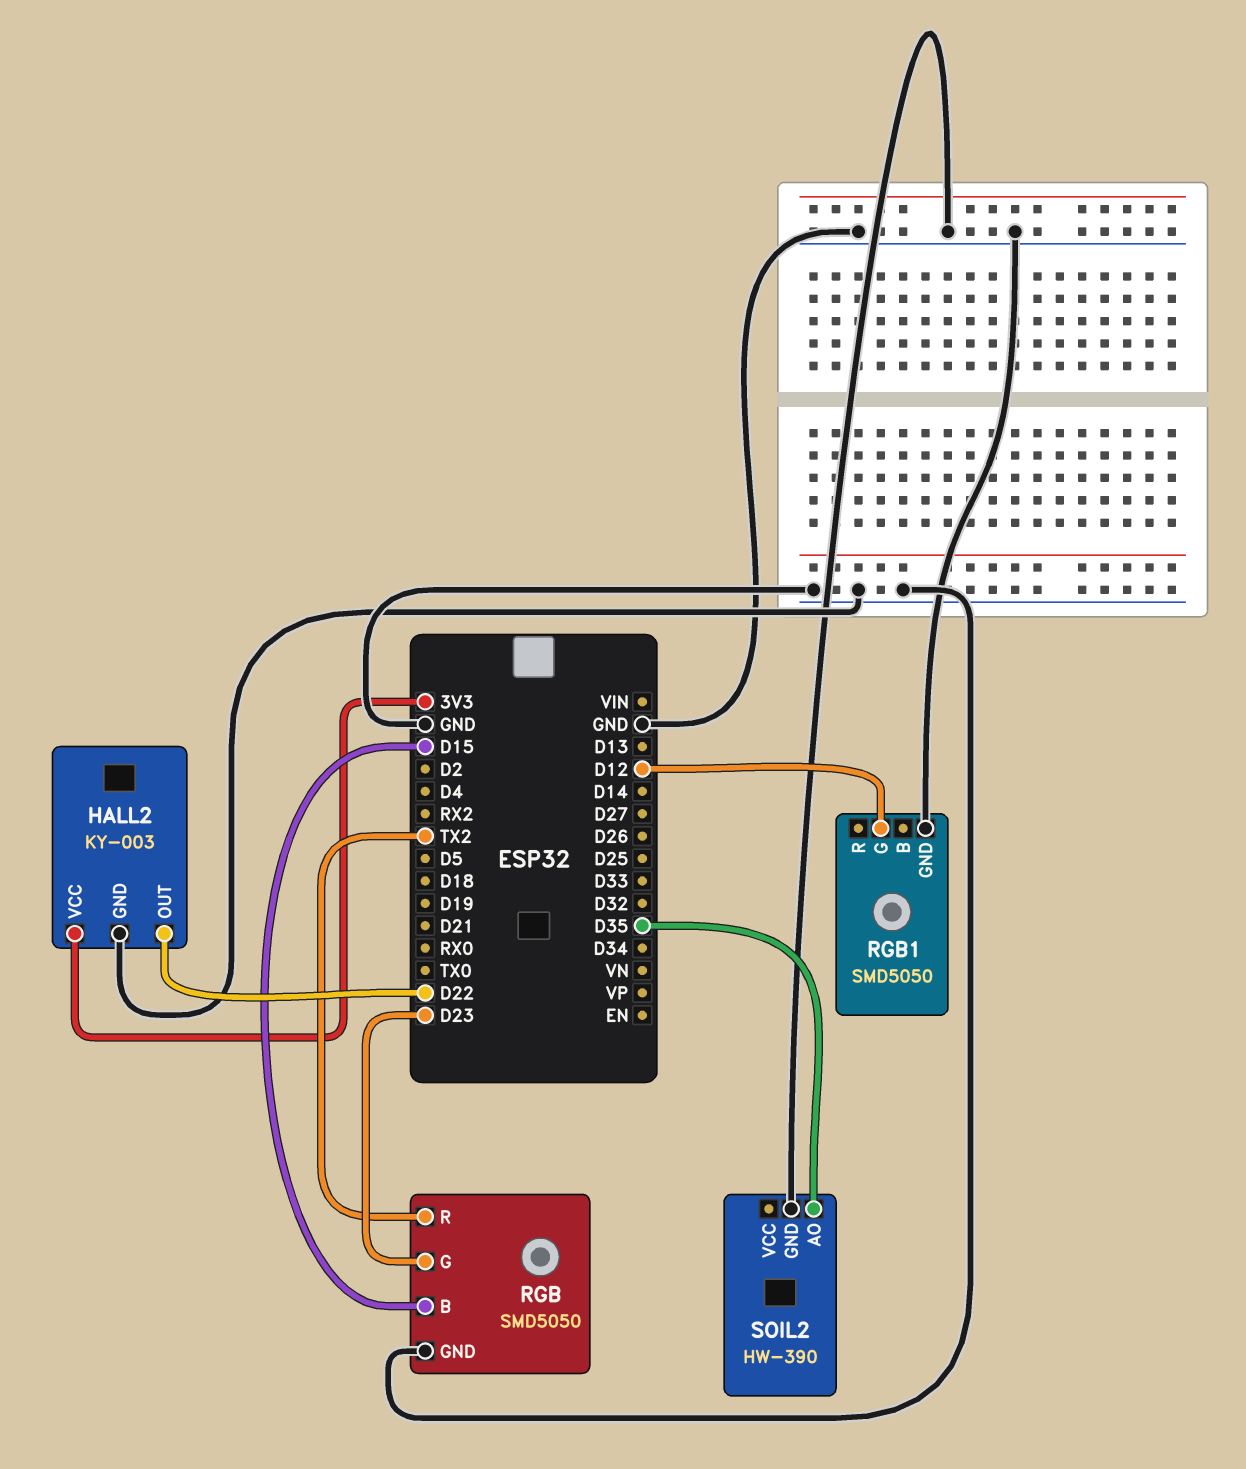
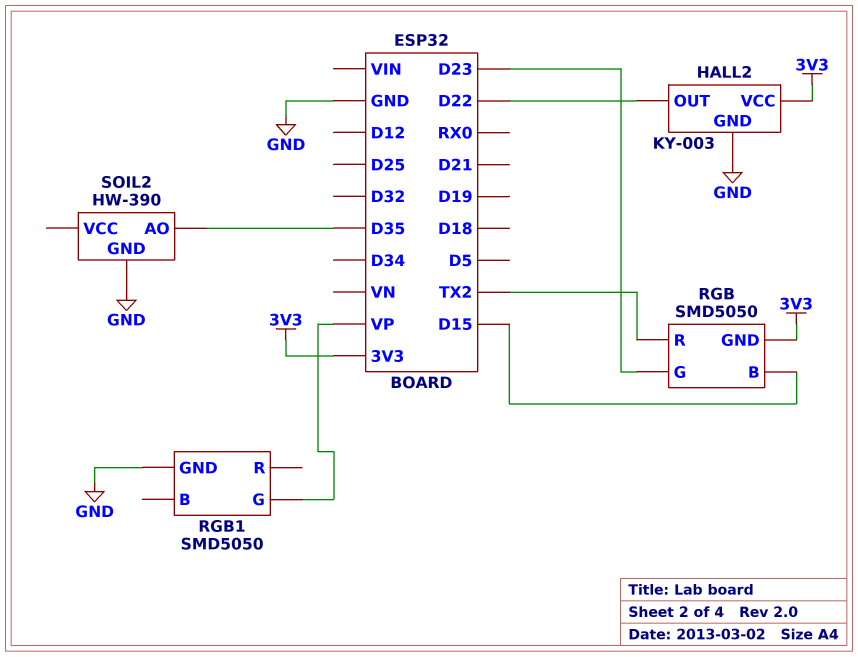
RGB pin GND: GND -> 3V3
RGB1 pin G: D12 -> VP

